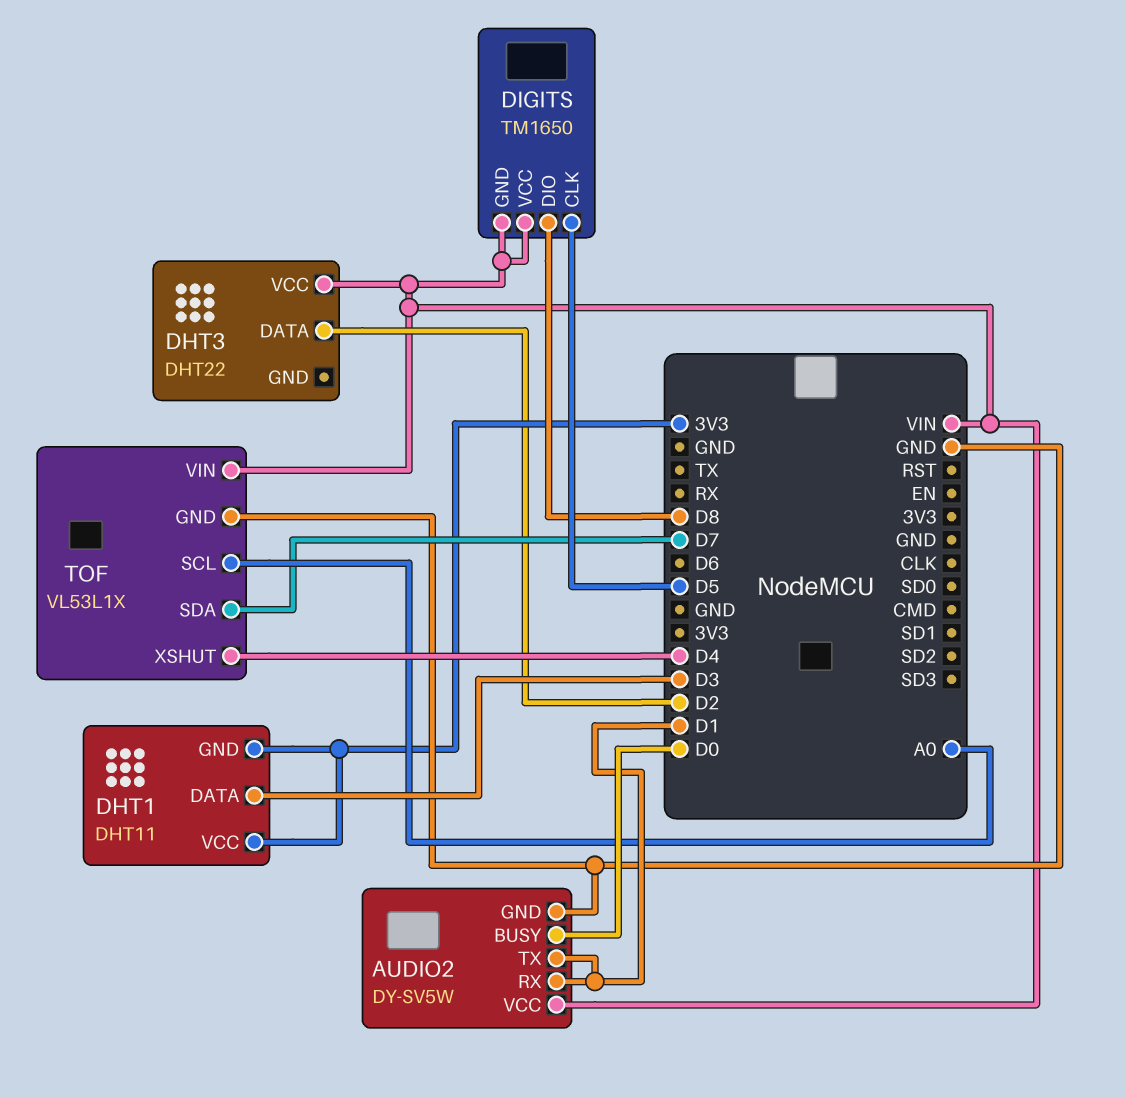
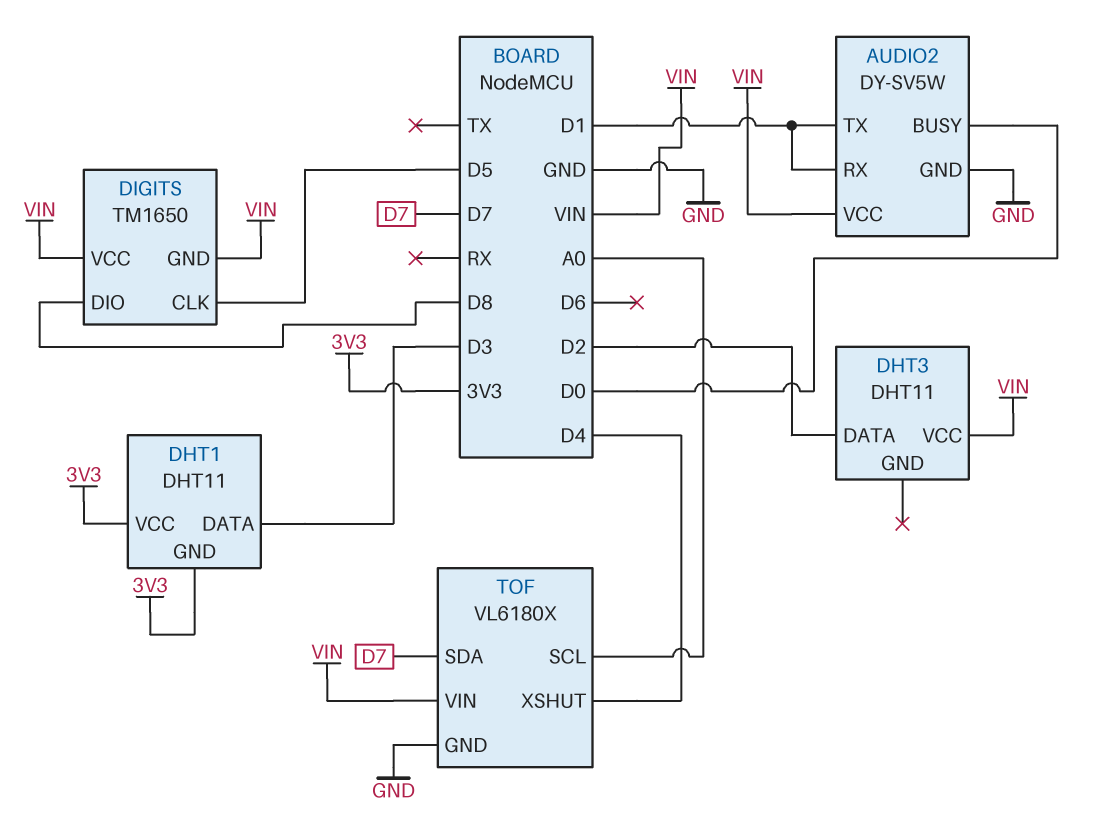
DHT3: DHT22 -> DHT11
TOF: VL53L1X -> VL6180X

